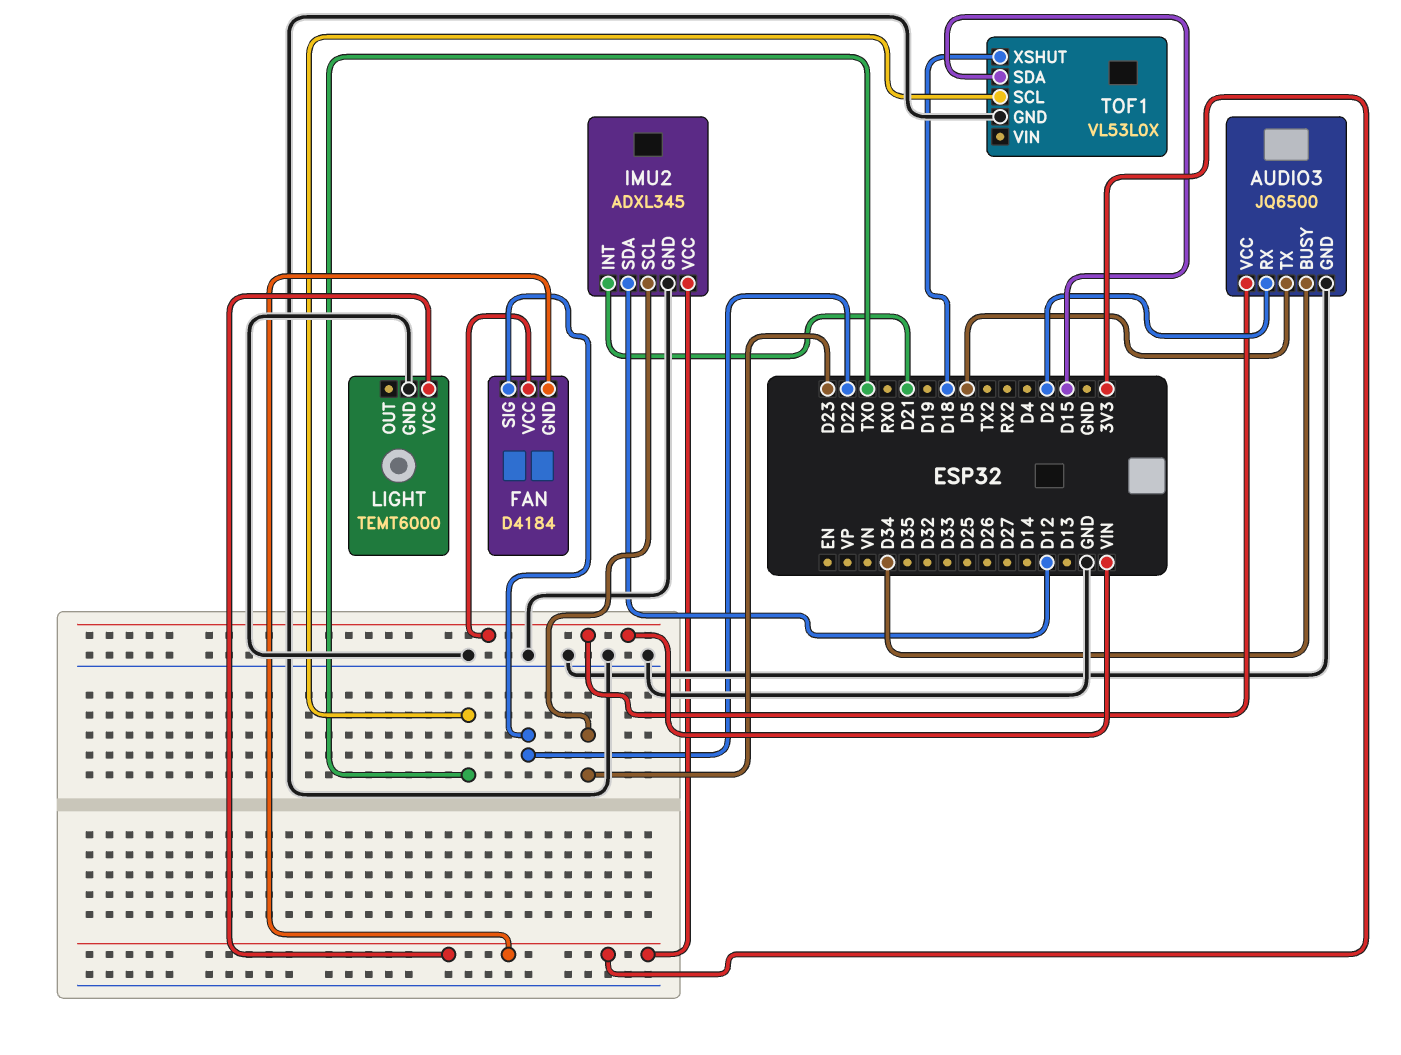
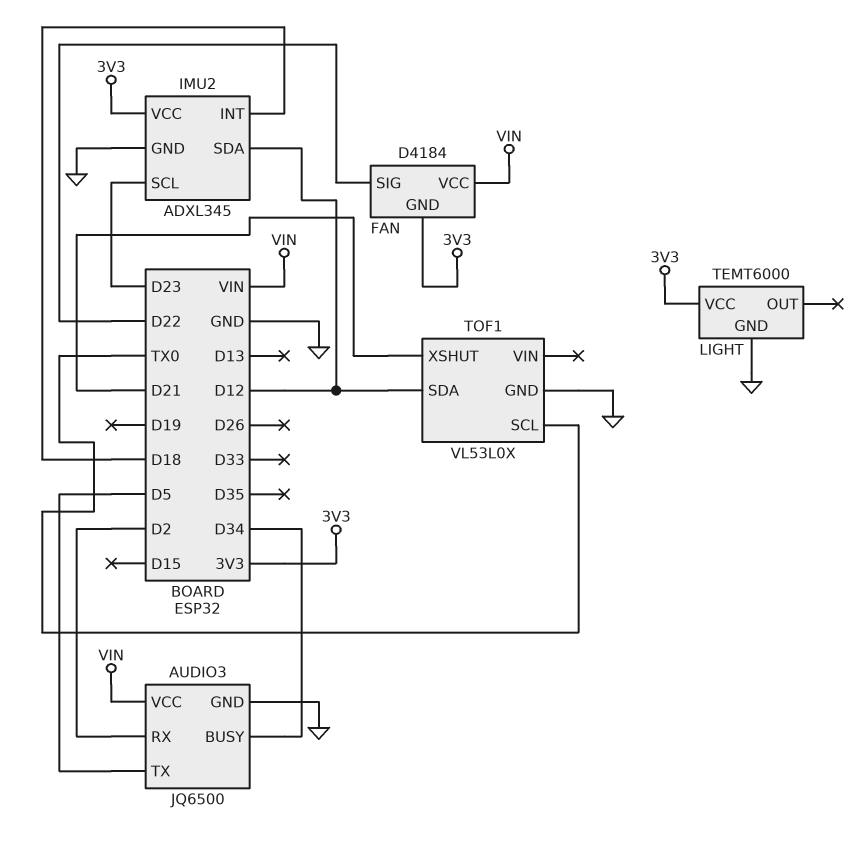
IMU2 pin INT: D21 -> D18
TOF1 pin SDA: D15 -> D12
TOF1 pin XSHUT: D18 -> D21

